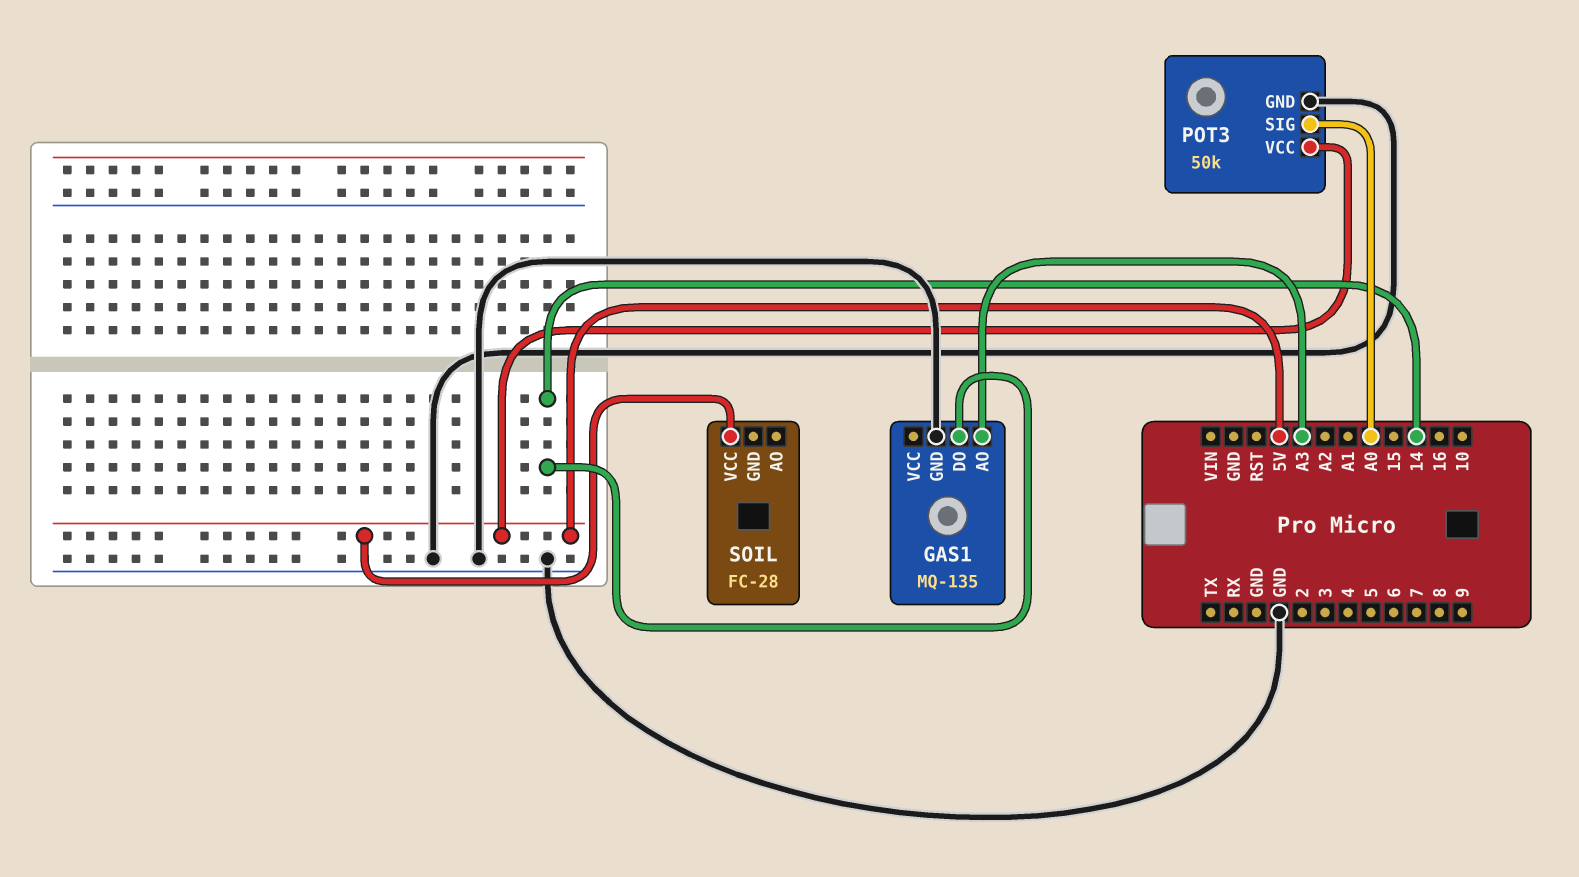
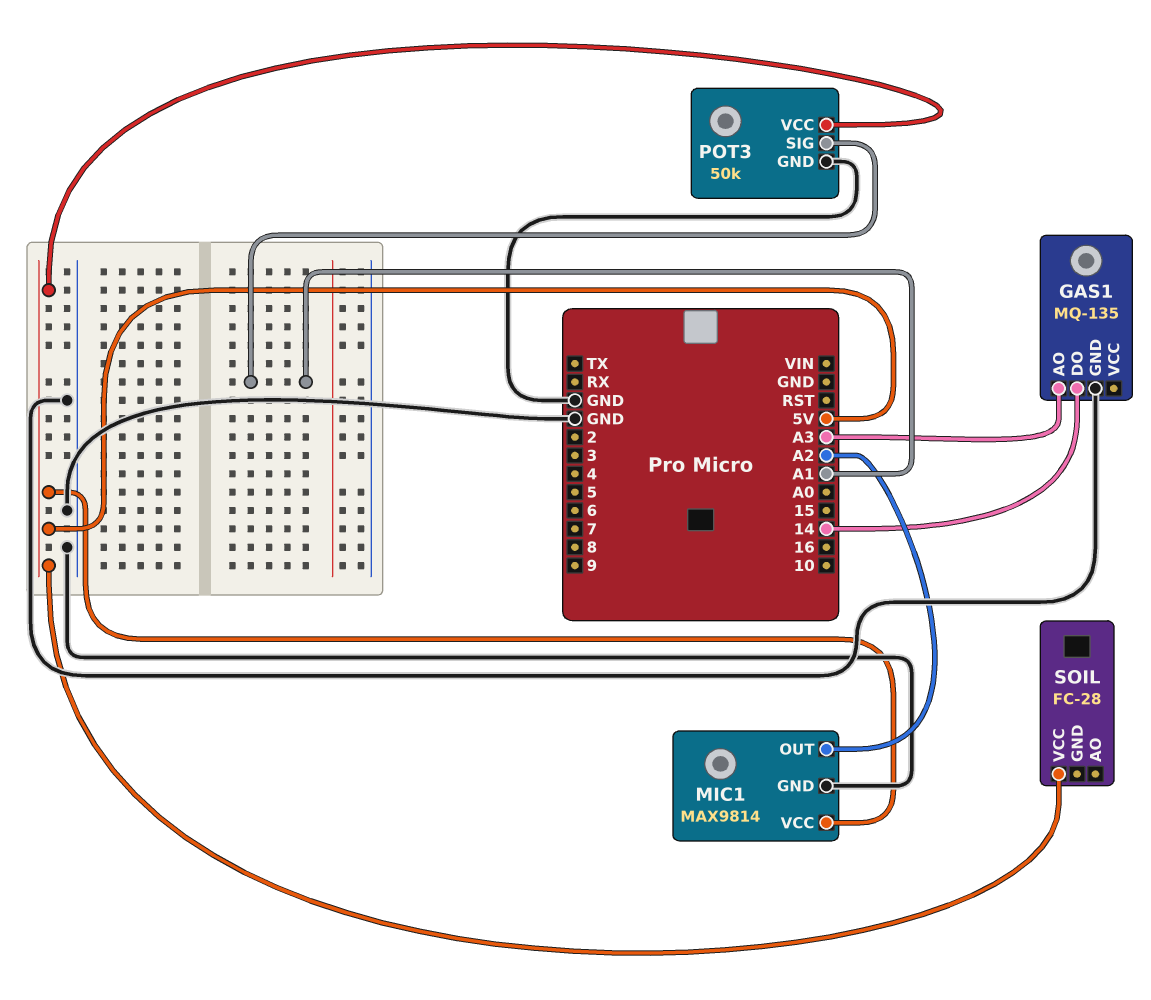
MIC1: none -> MAX9814
MIC1 pin GND: none -> GND
MIC1 pin OUT: none -> A2
MIC1 pin VCC: none -> 5V
POT3 pin SIG: A0 -> A1

